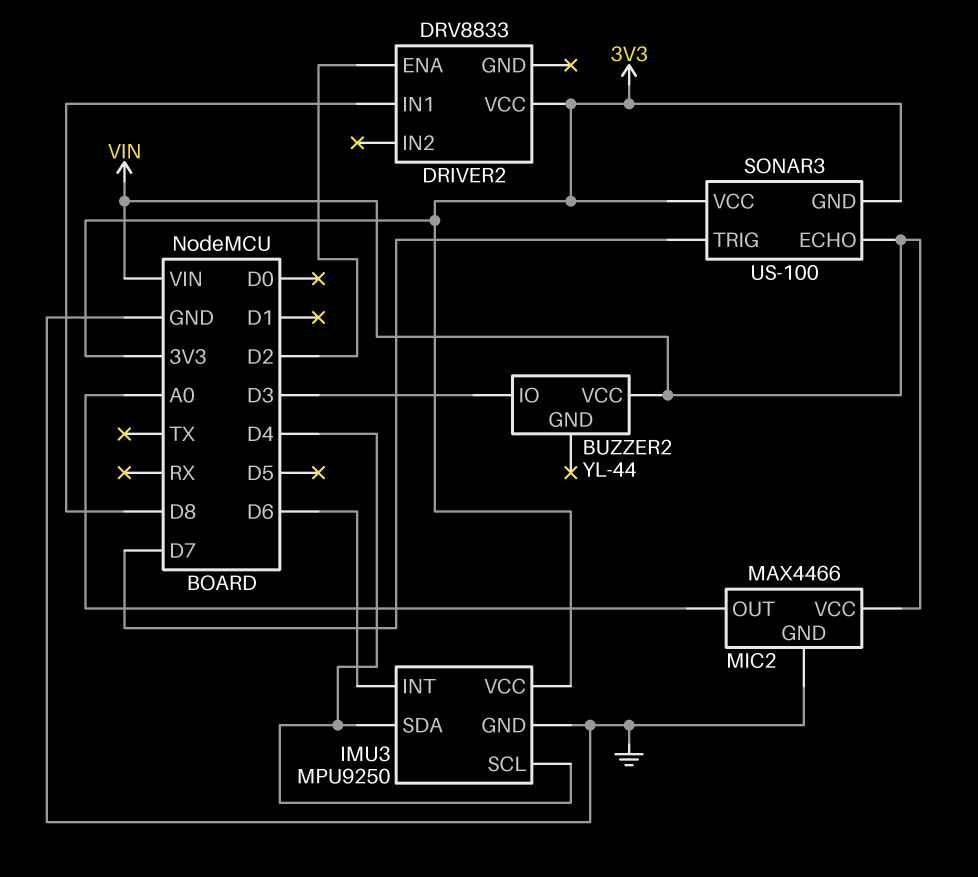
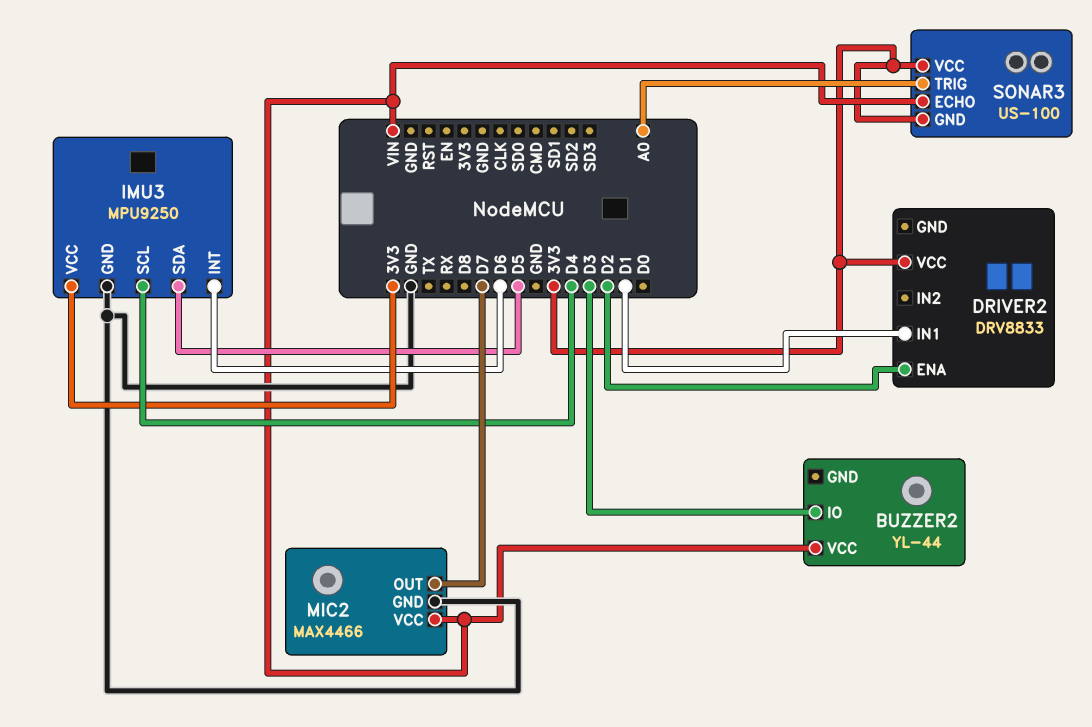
DRIVER2 pin IN1: D8 -> D1
IMU3 pin SDA: D4 -> D5
MIC2 pin OUT: A0 -> D7
SONAR3 pin TRIG: D7 -> A0

